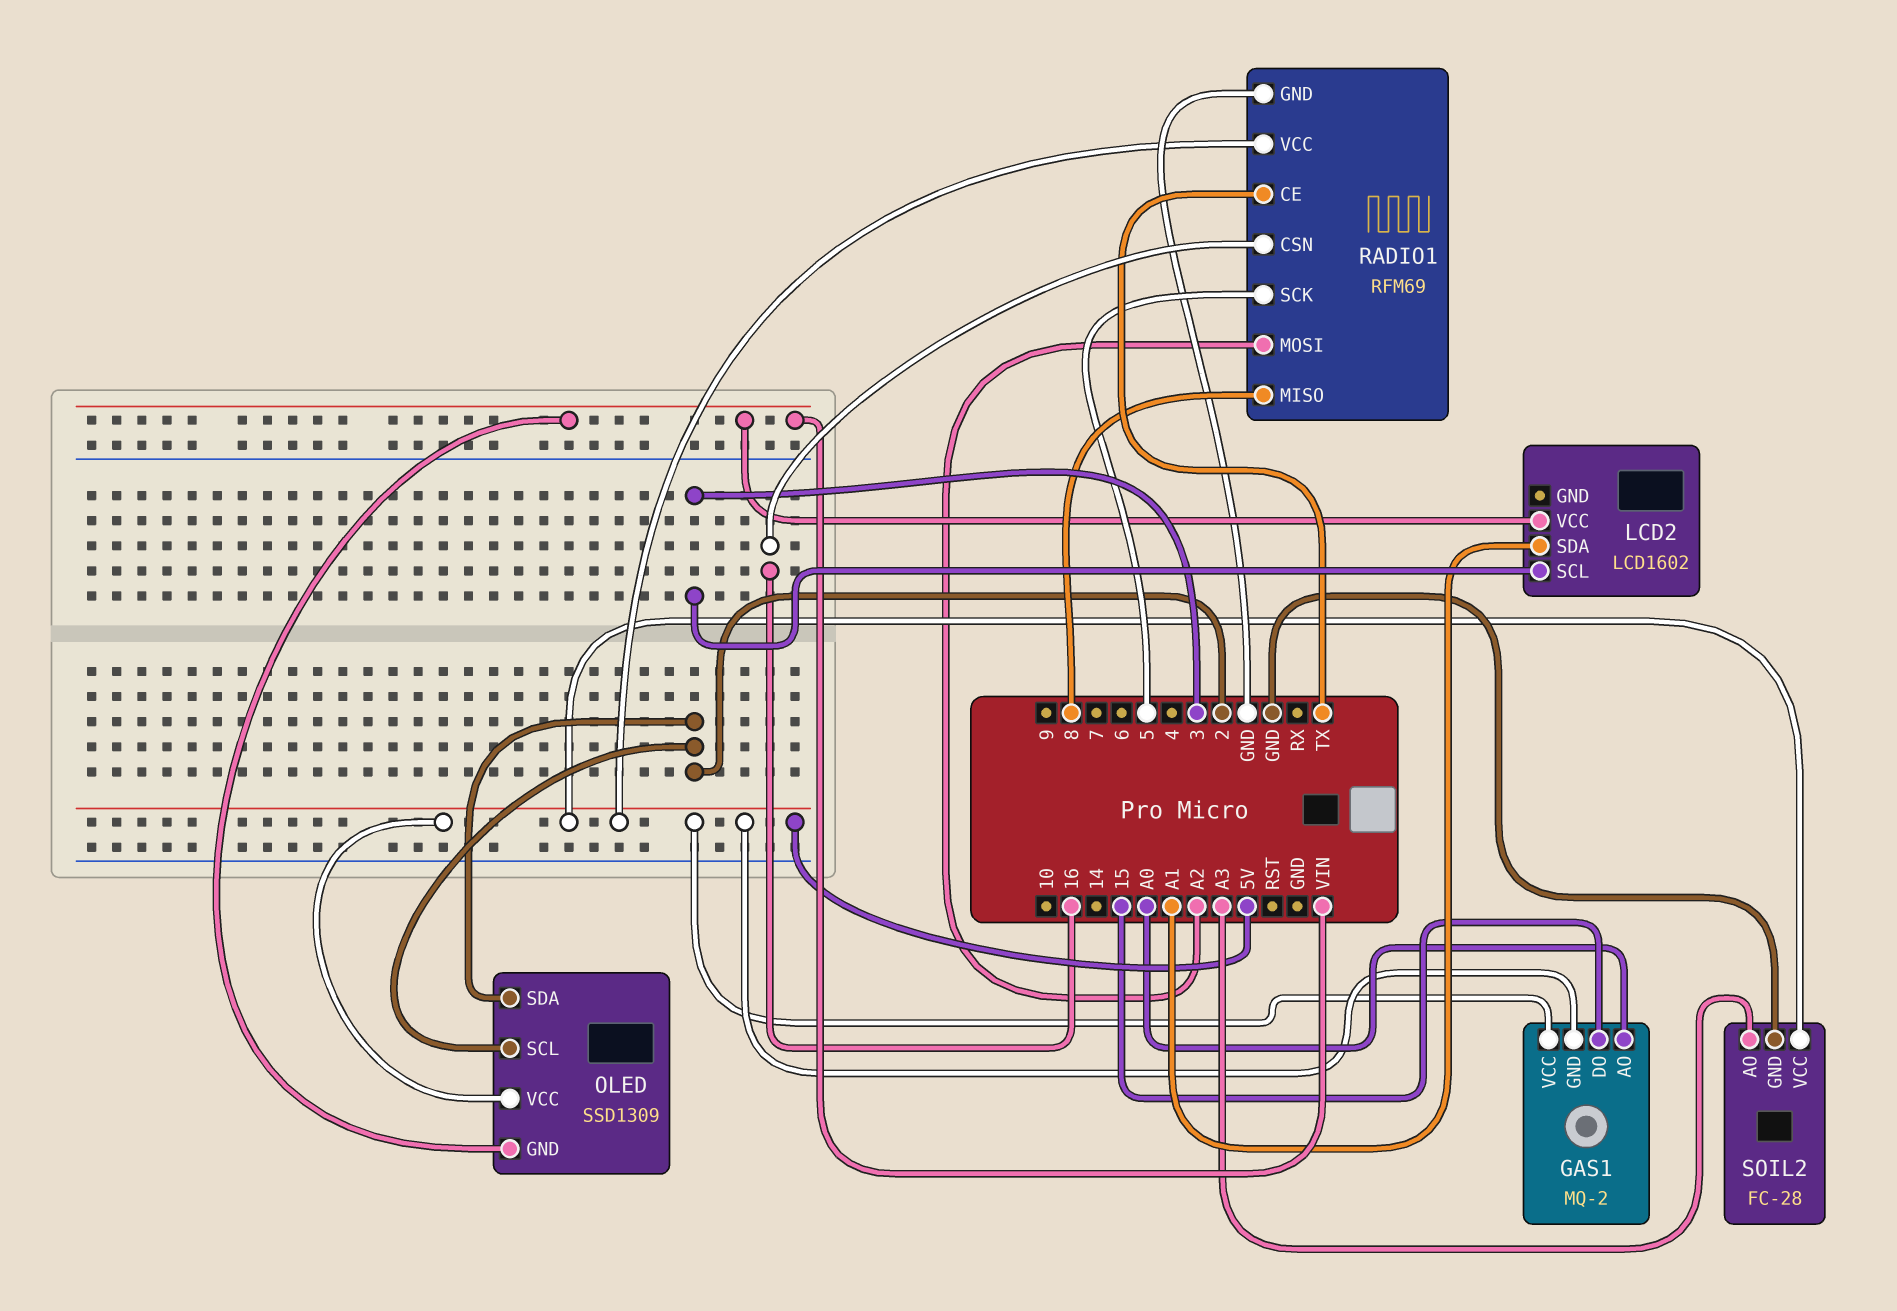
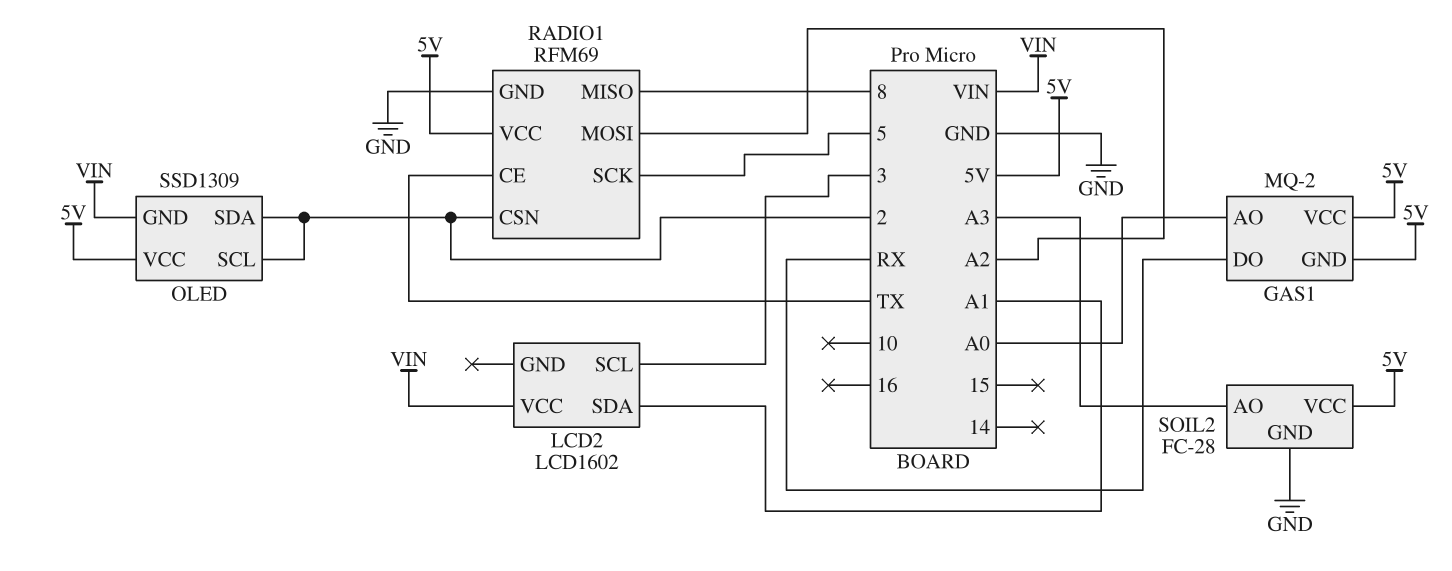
GAS1 pin DO: 15 -> RX
RADIO1 pin CSN: 16 -> 2

